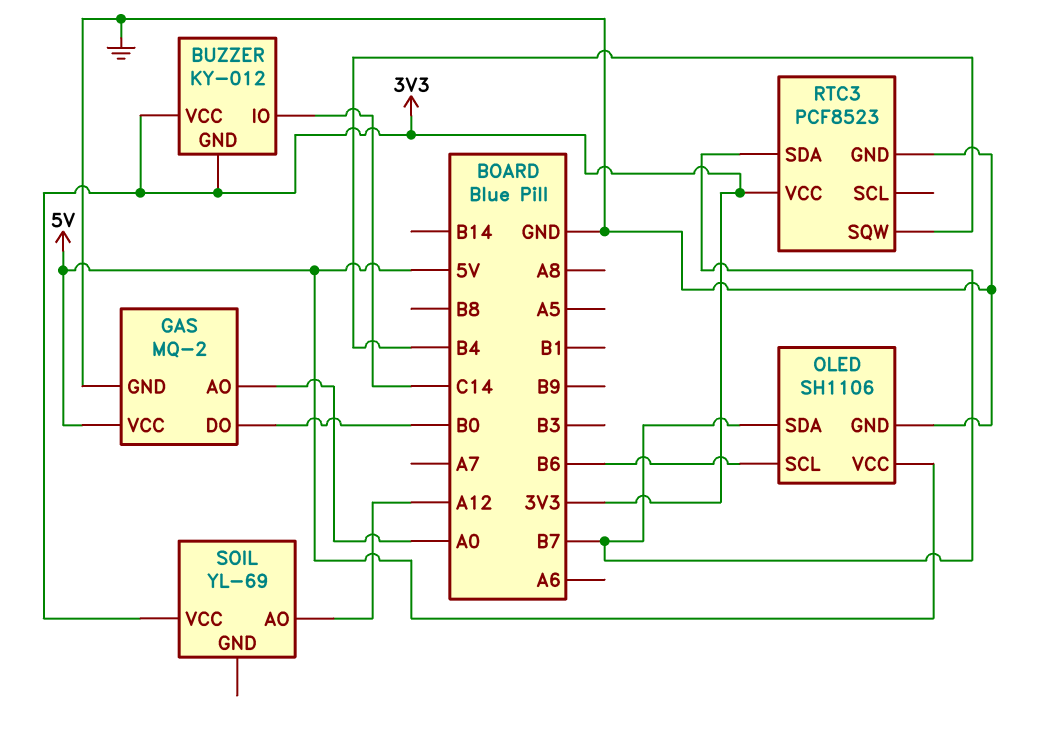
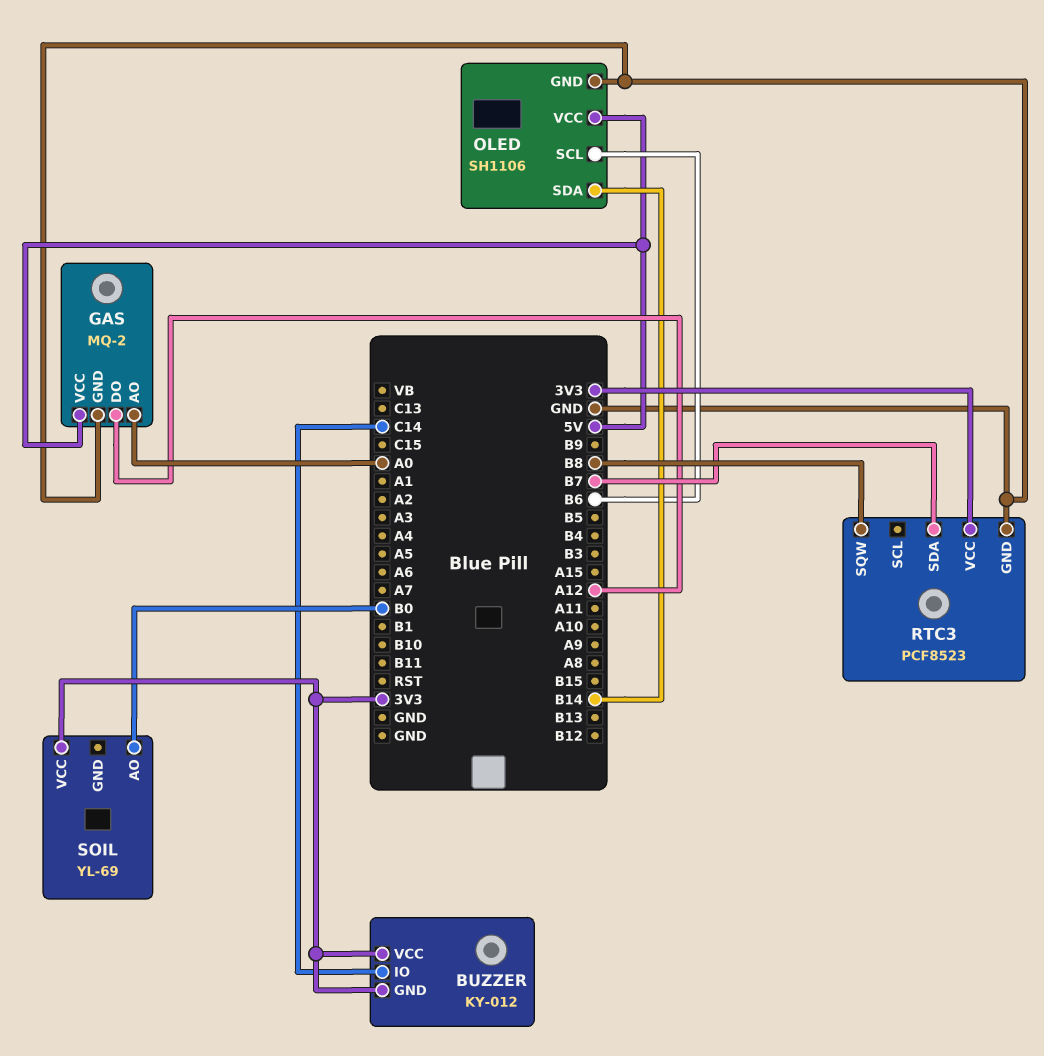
GAS pin DO: B0 -> A12
OLED pin SDA: B7 -> B14
RTC3 pin SQW: B4 -> B8
SOIL pin AO: A12 -> B0

